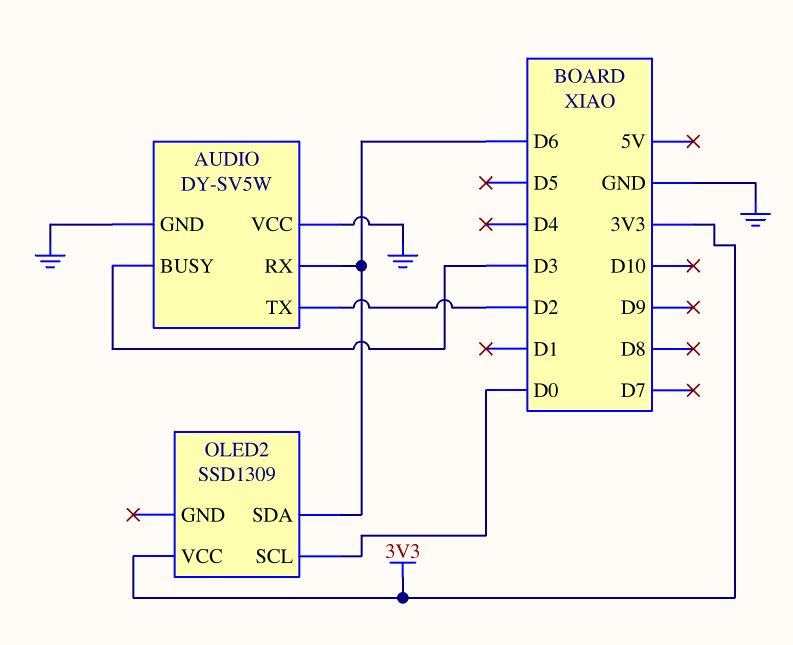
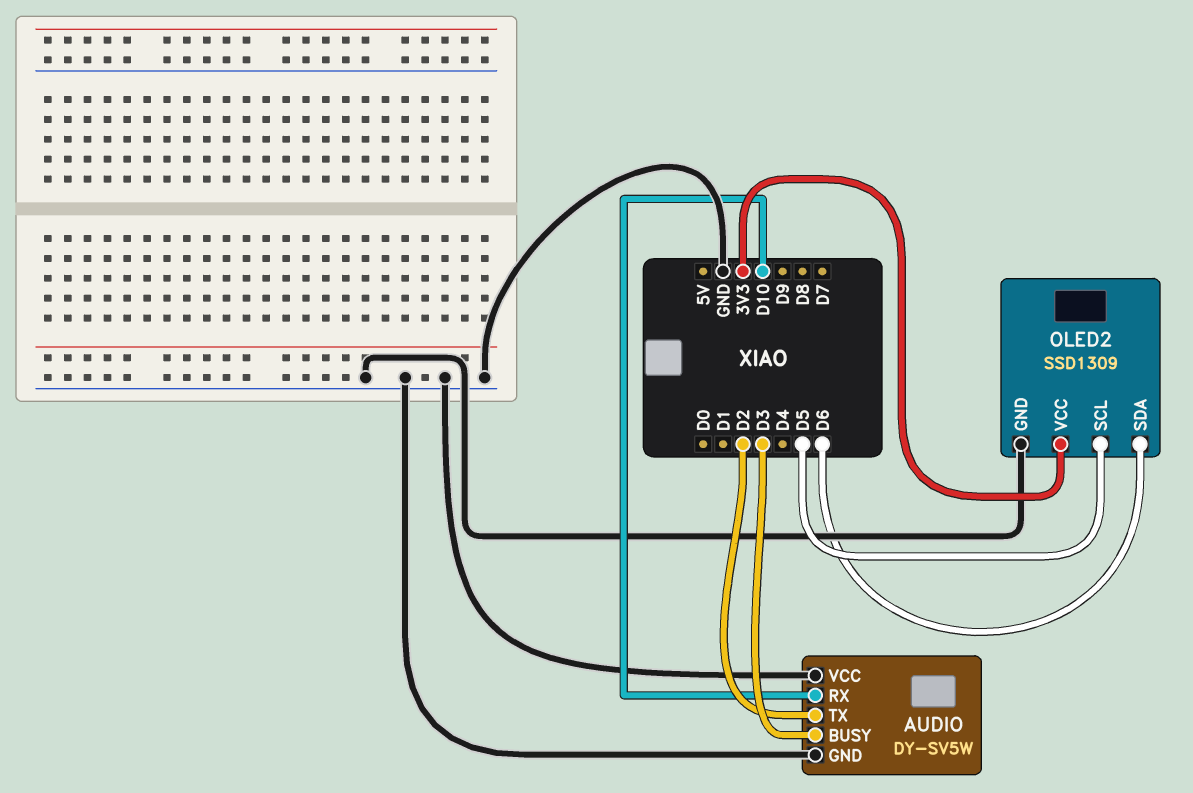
AUDIO pin RX: D6 -> D10
OLED2 pin GND: none -> GND
OLED2 pin SCL: D0 -> D5

